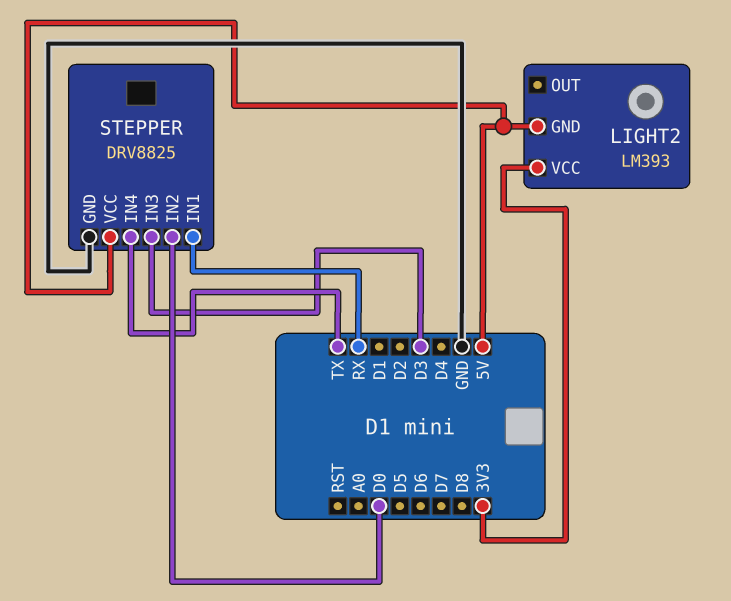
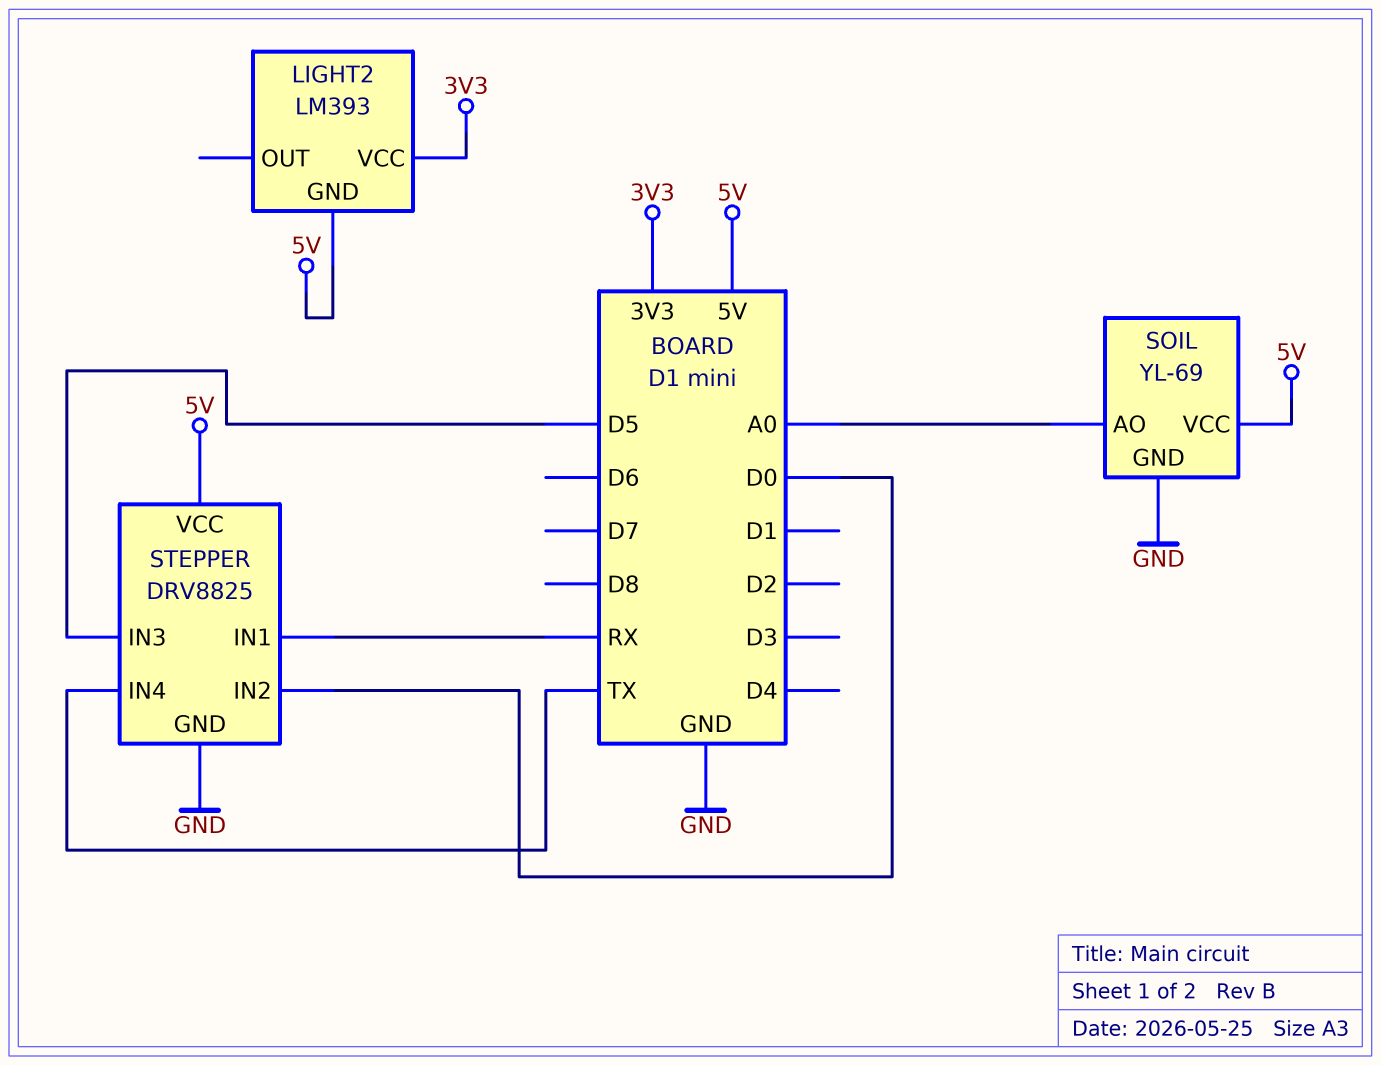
SOIL: none -> YL-69
SOIL pin AO: none -> A0
SOIL pin GND: none -> GND
SOIL pin VCC: none -> 5V
STEPPER pin IN3: D3 -> D5

